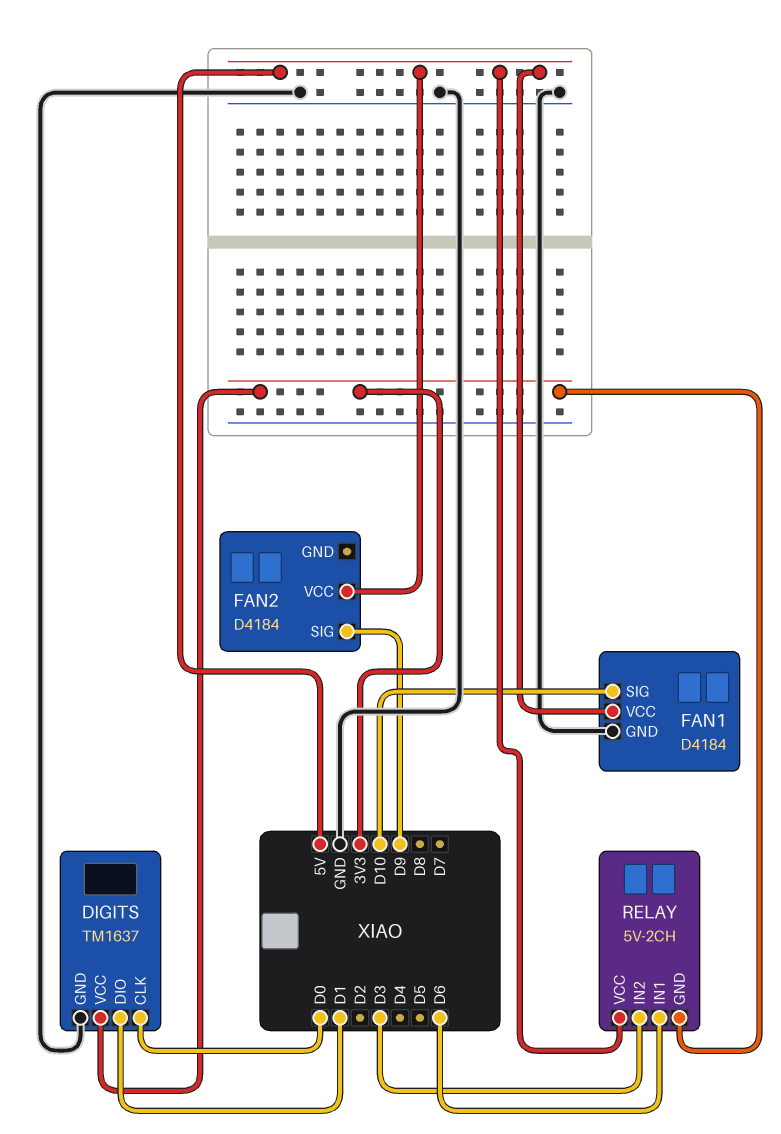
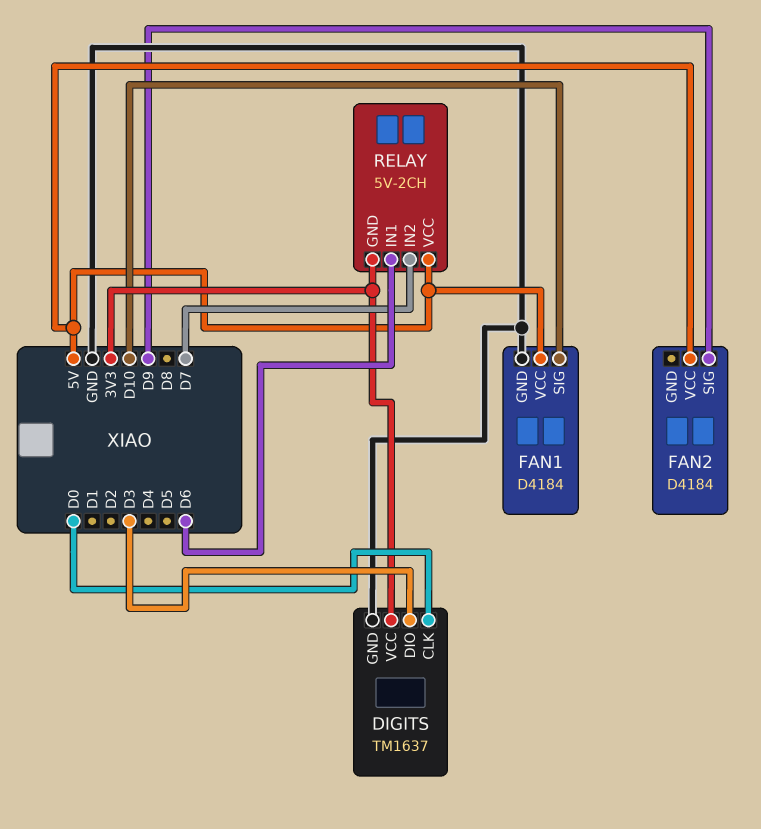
DIGITS pin DIO: D1 -> D3
RELAY pin IN2: D3 -> D7

